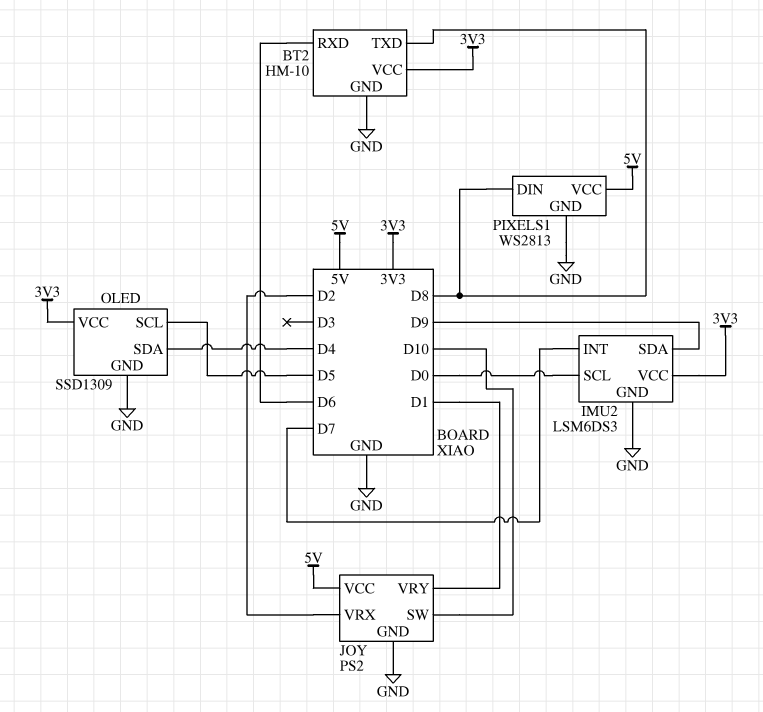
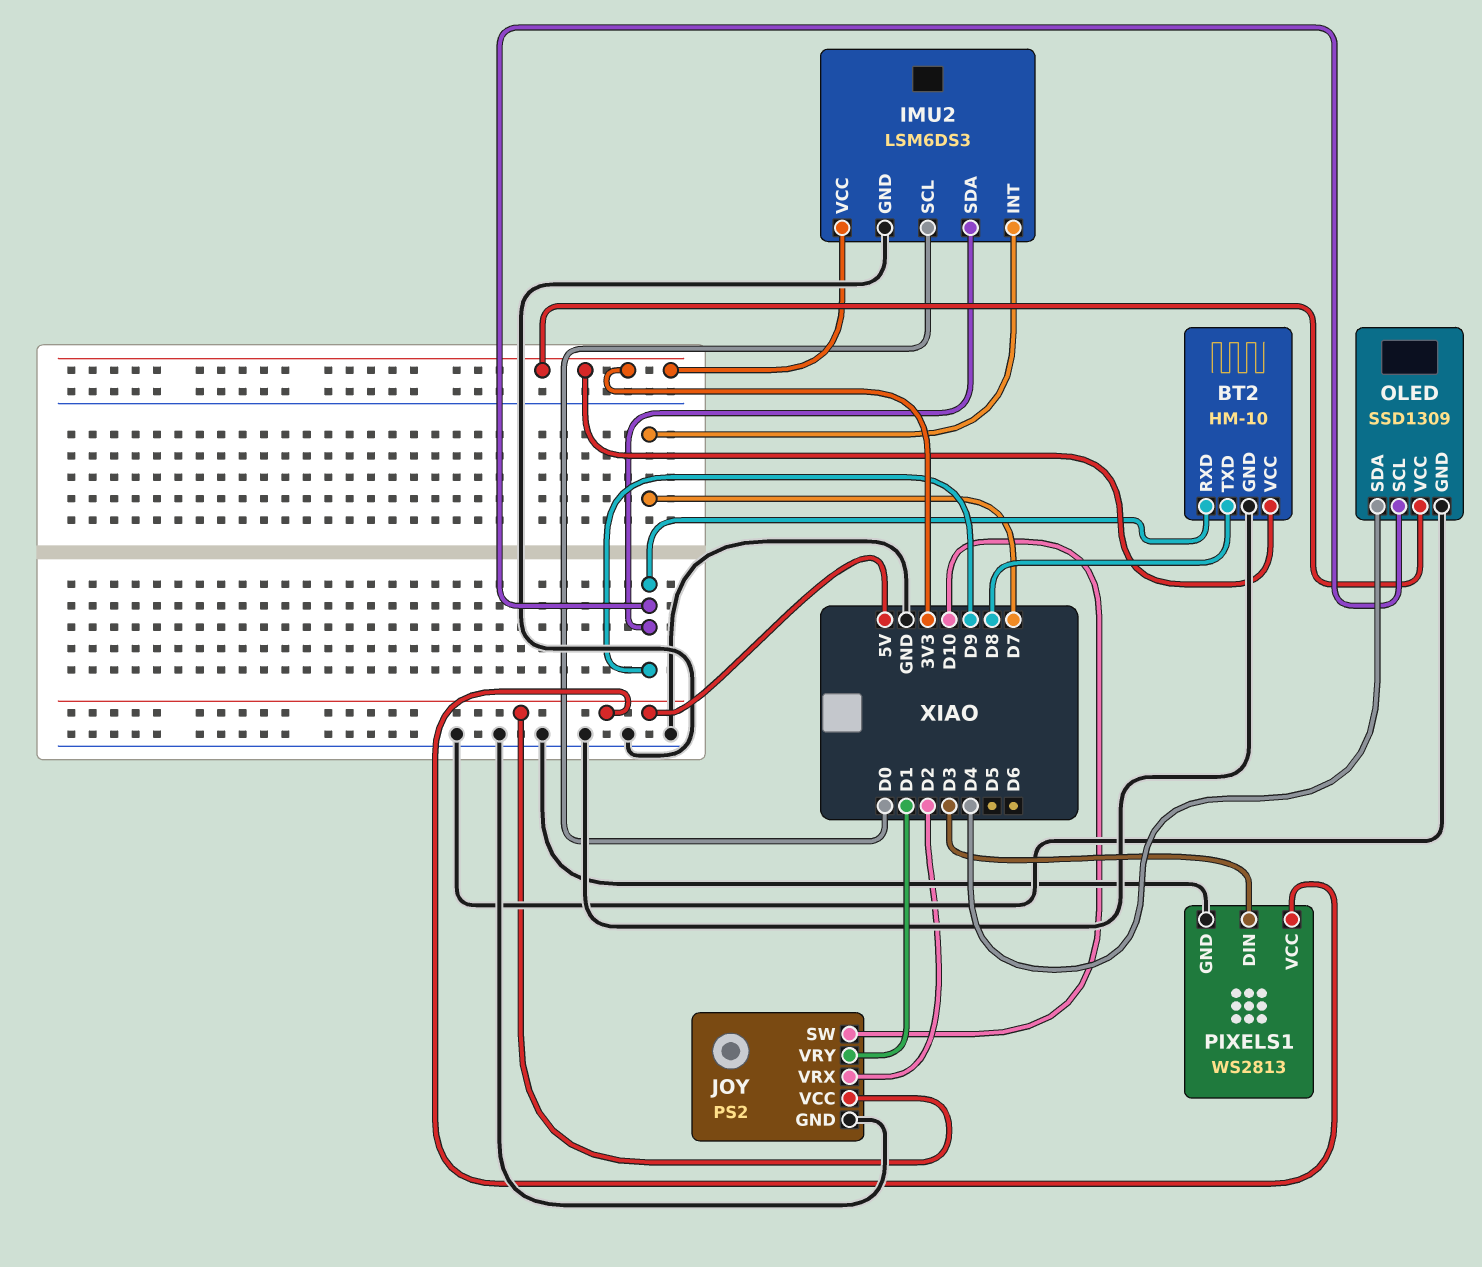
BT2 pin RXD: D6 -> D9
OLED pin SCL: D5 -> D9
PIXELS1 pin DIN: D8 -> D3

